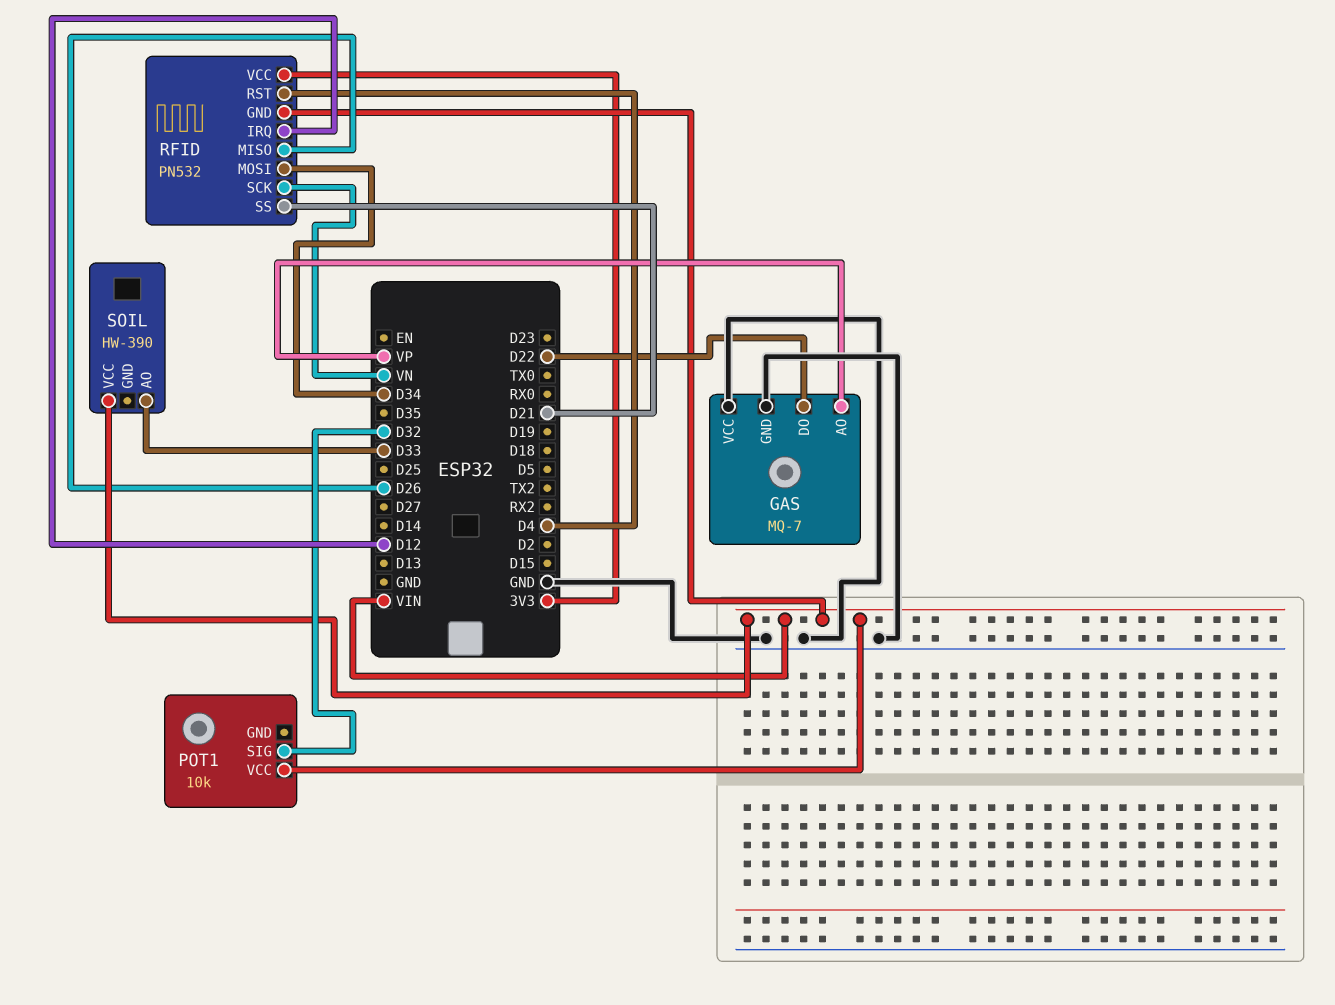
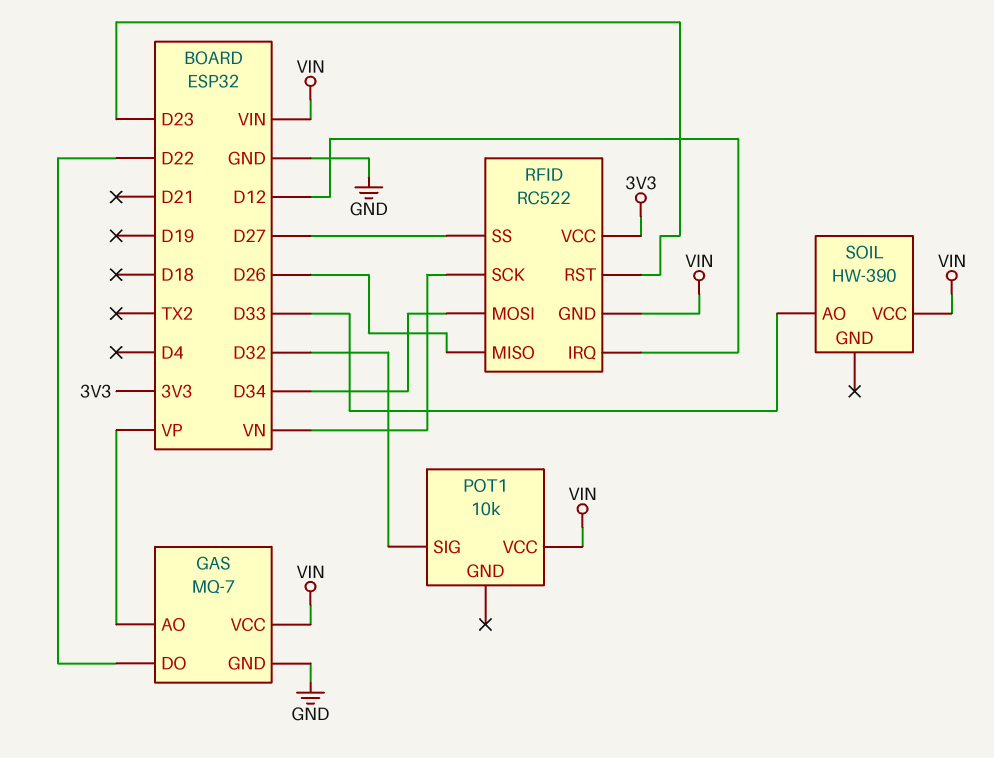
GAS pin VCC: GND -> VIN
RFID: PN532 -> RC522
RFID pin RST: D4 -> D23
RFID pin SS: D21 -> D27

